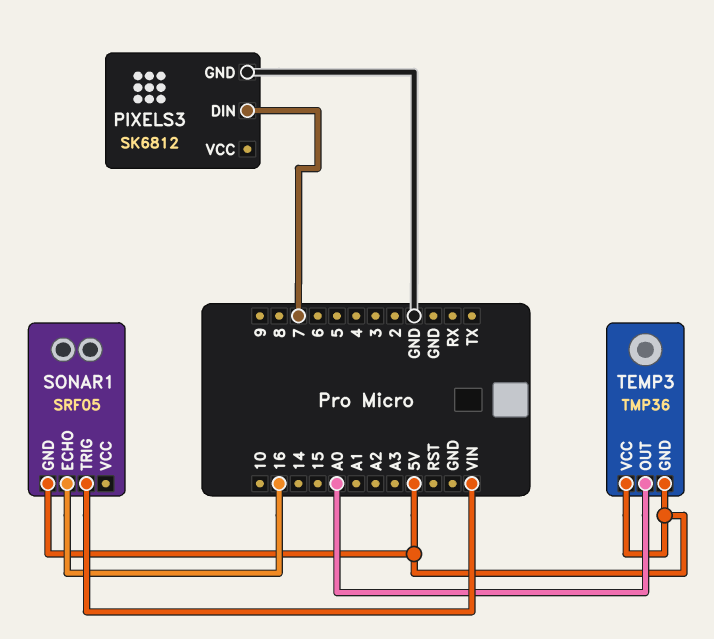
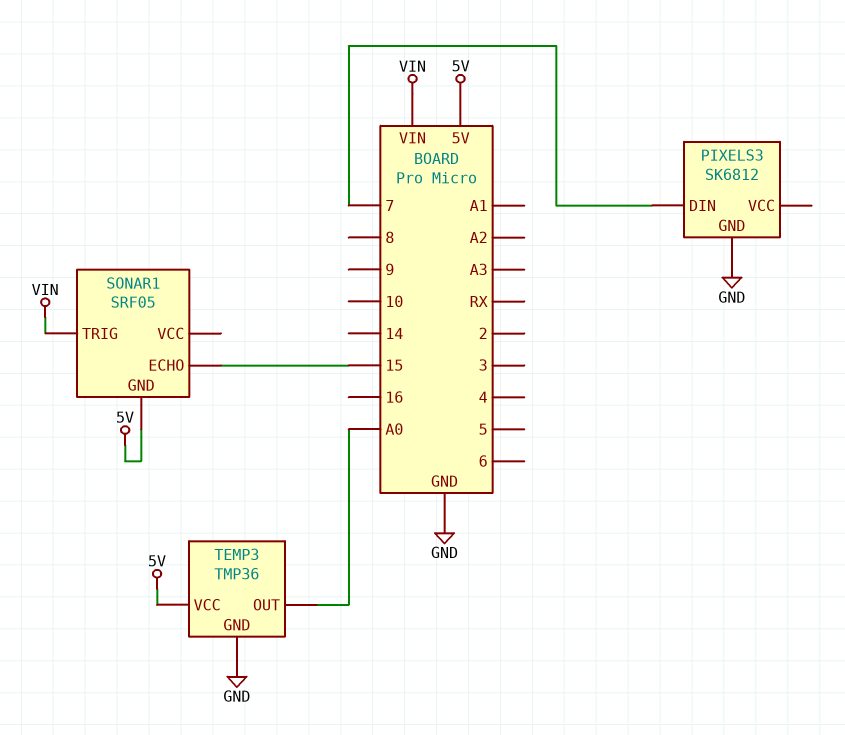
SONAR1 pin ECHO: 16 -> 15
TEMP3 pin GND: 5V -> GND

